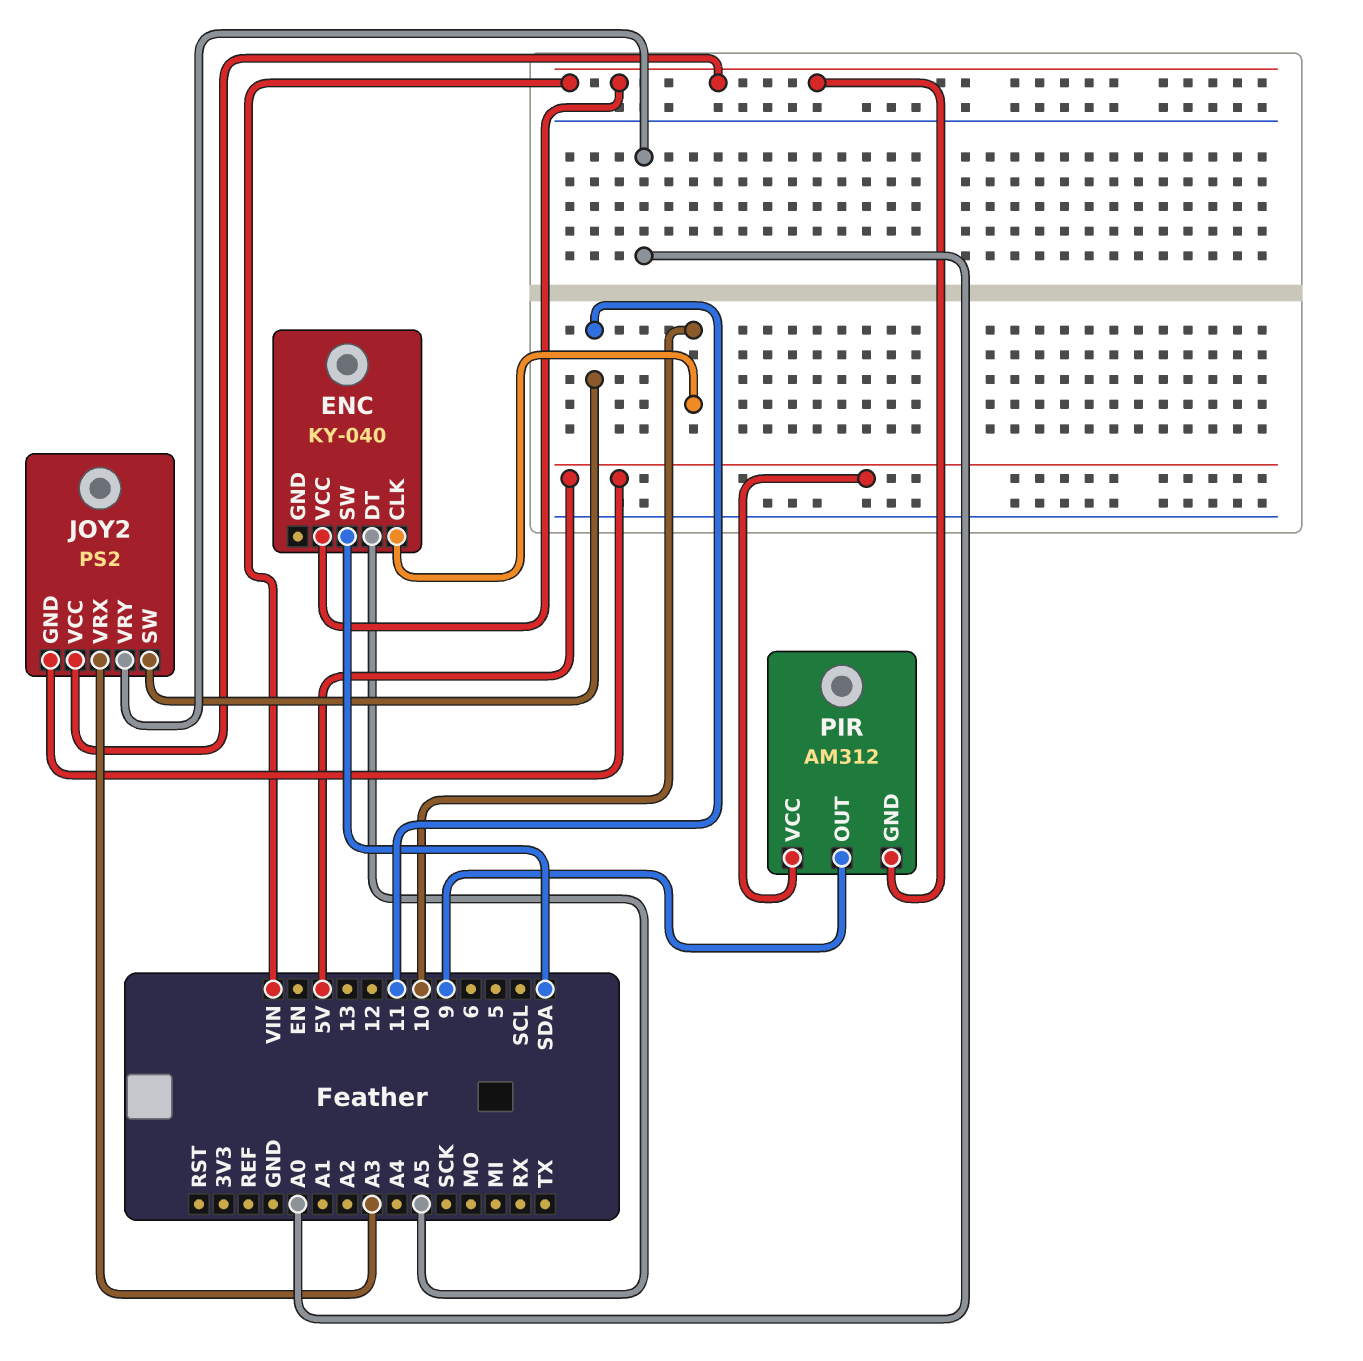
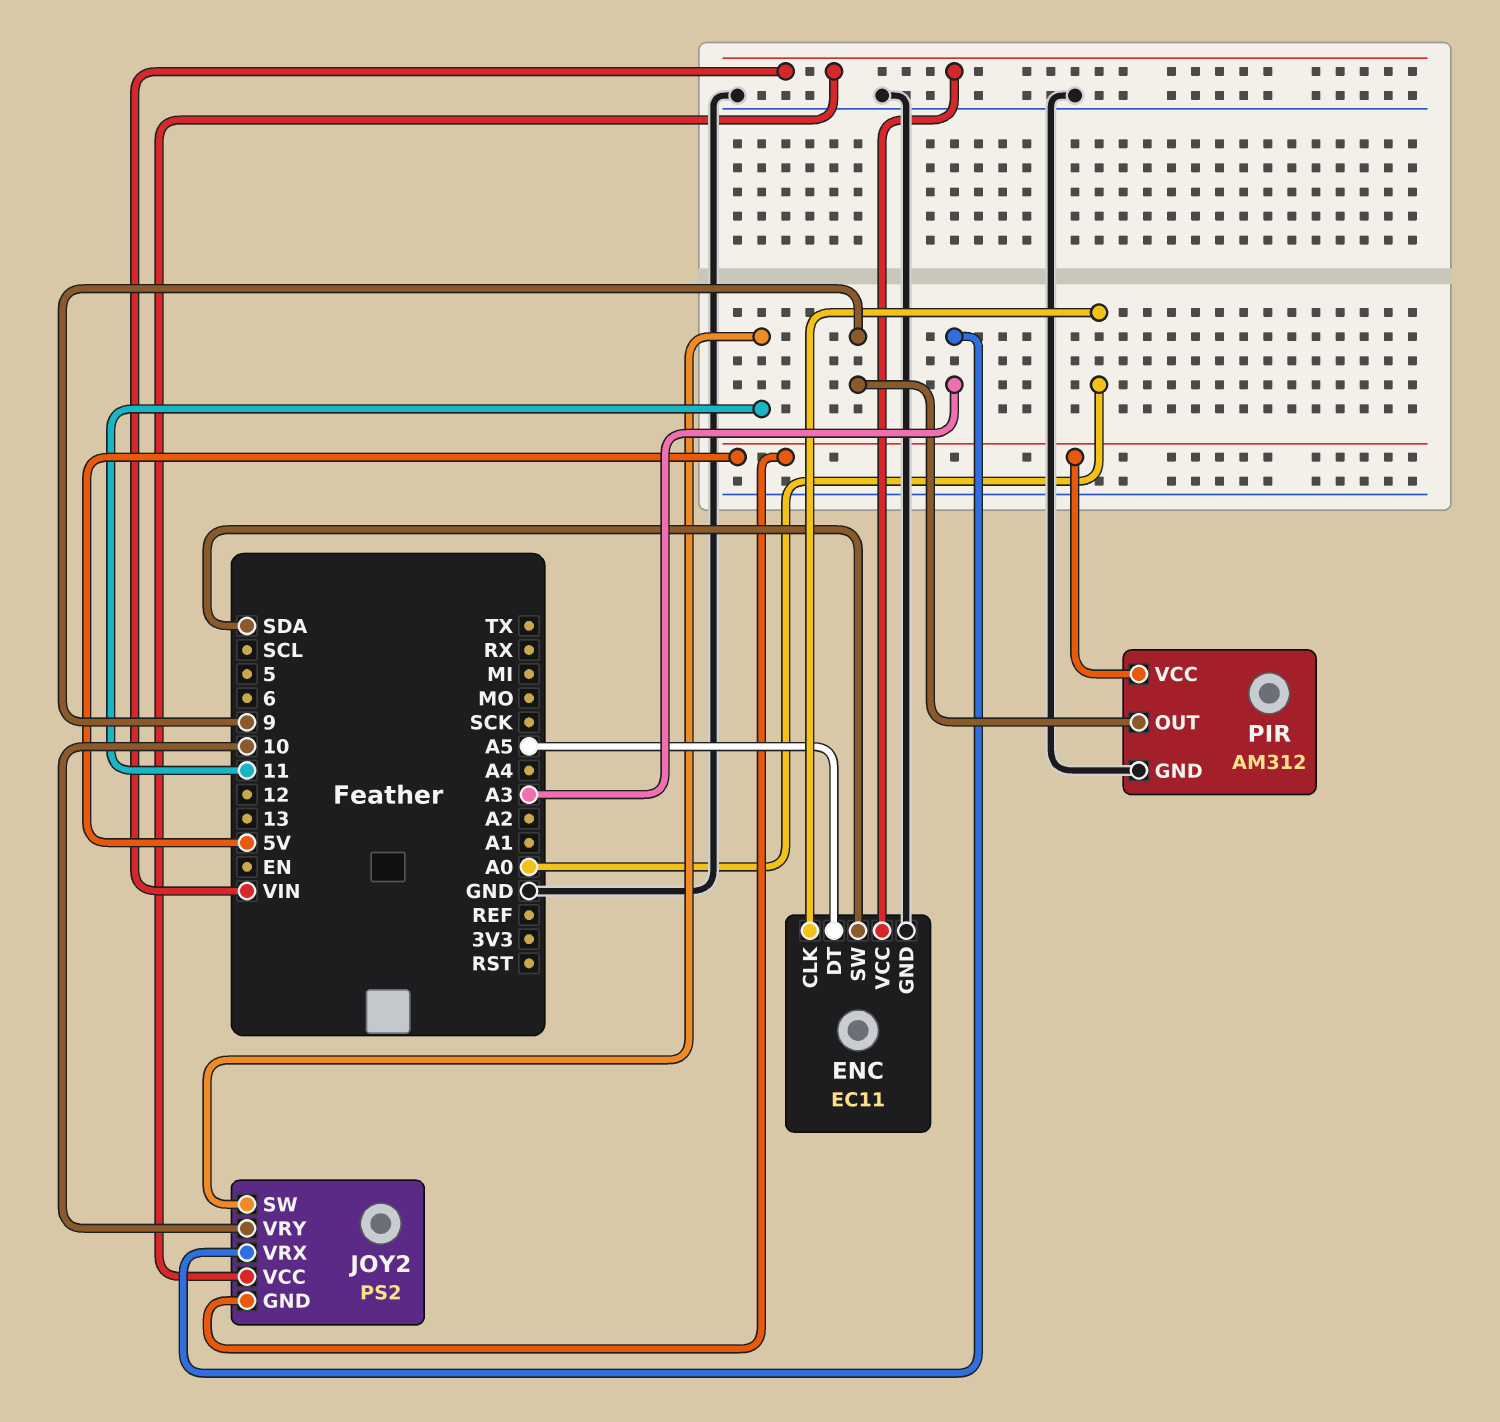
ENC: KY-040 -> EC11
ENC pin CLK: 10 -> A0
ENC pin GND: none -> GND
JOY2 pin VRY: A0 -> 10
PIR pin GND: VIN -> GND

